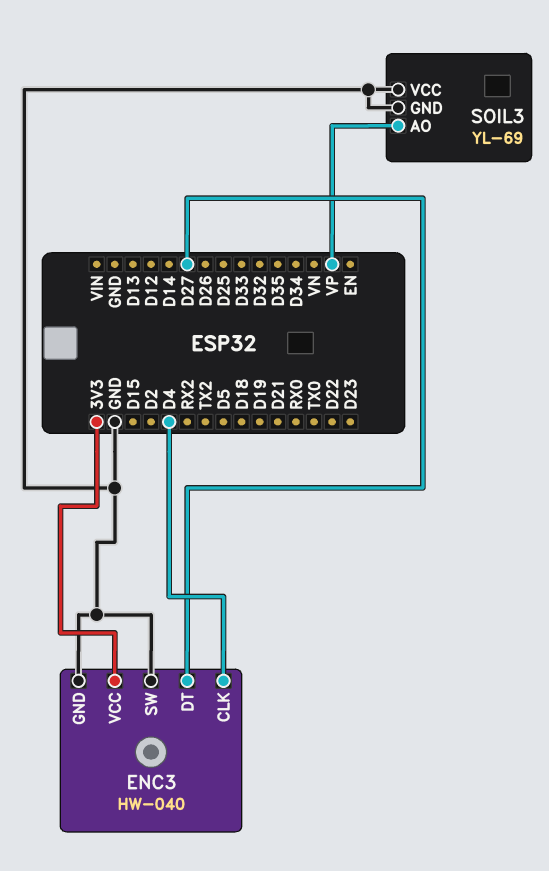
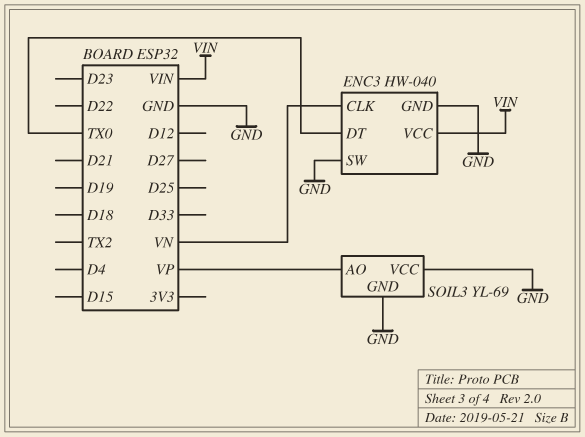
ENC3 pin CLK: D4 -> VN
ENC3 pin DT: D27 -> TX0
ENC3 pin VCC: 3V3 -> VIN

